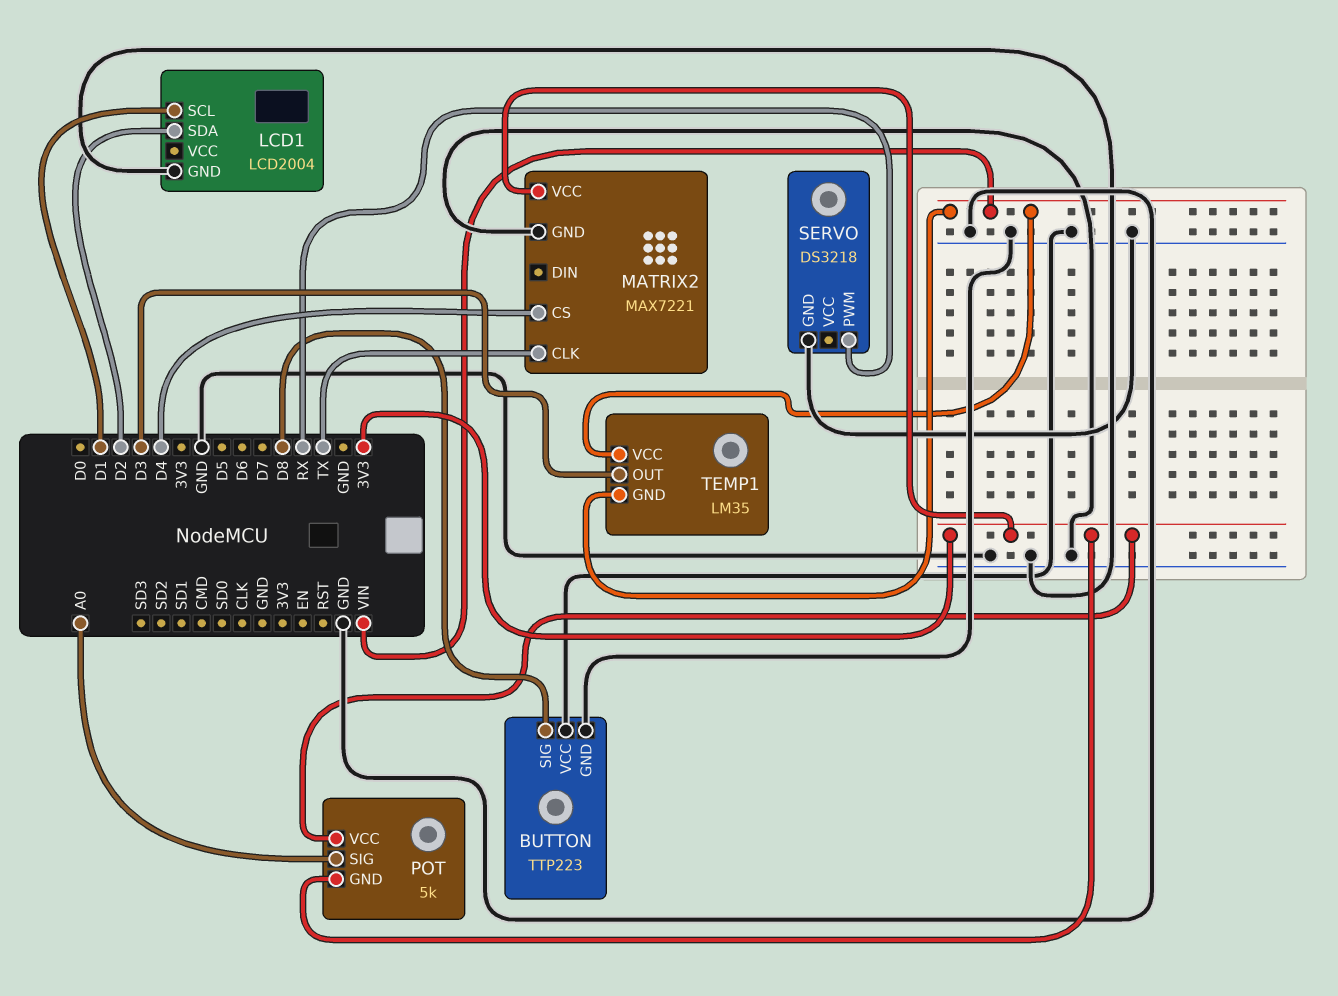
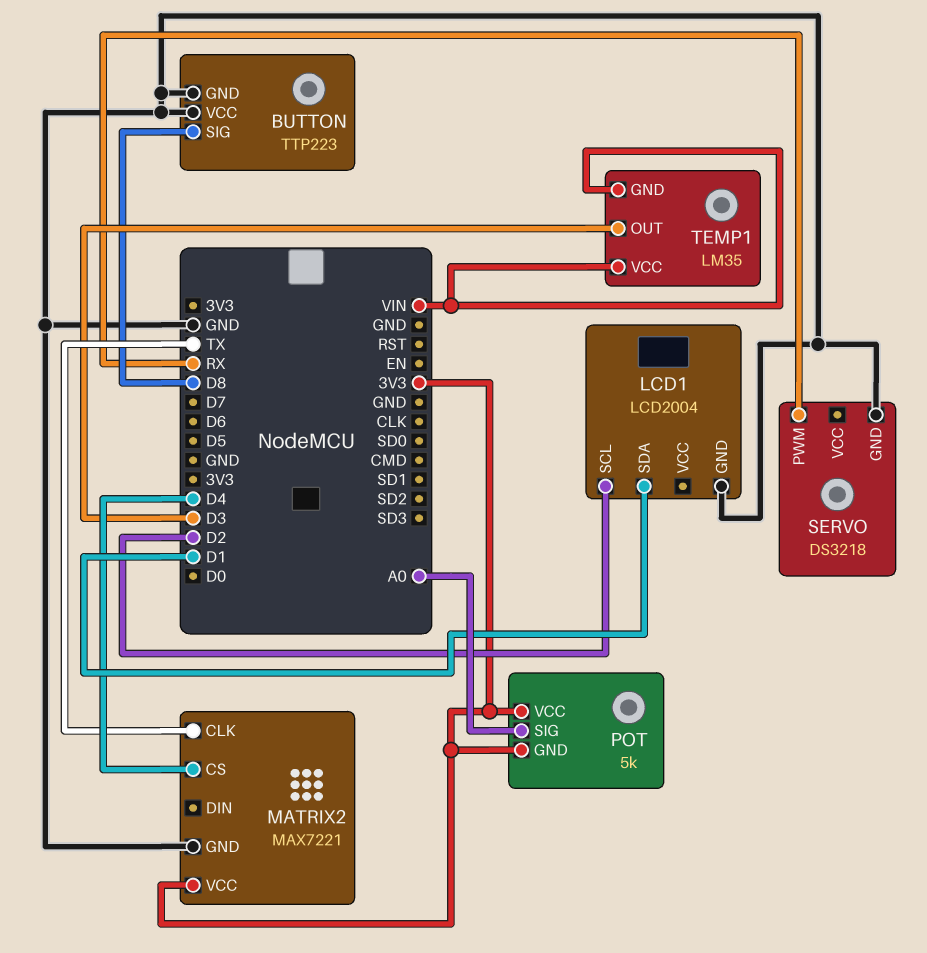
LCD1 pin SCL: D1 -> D2
LCD1 pin SDA: D2 -> D1

